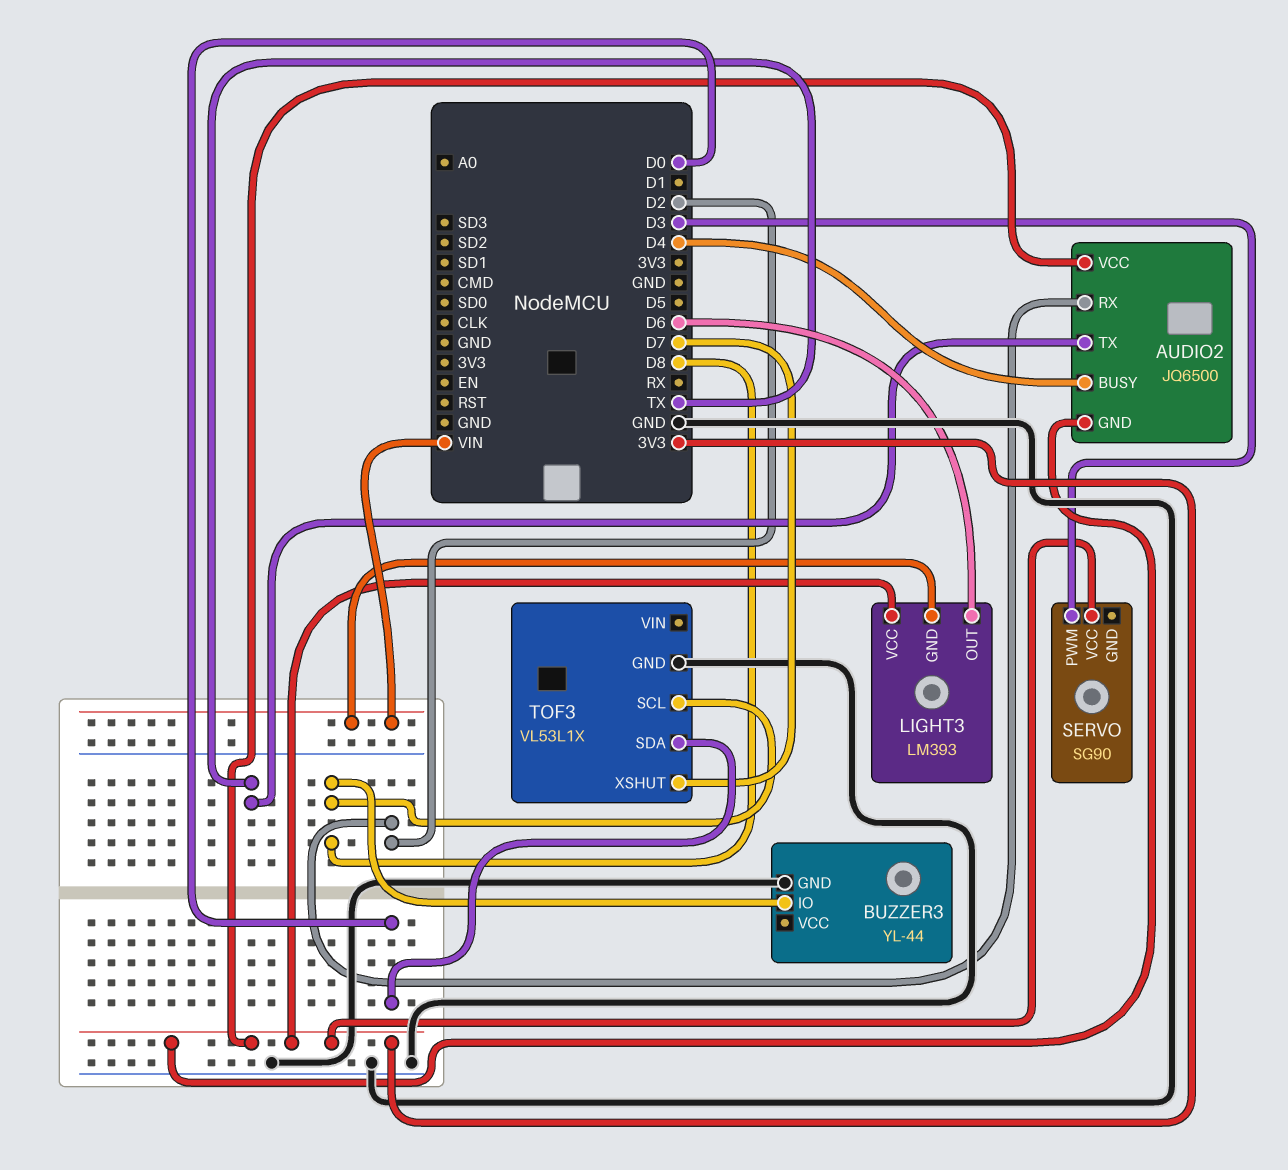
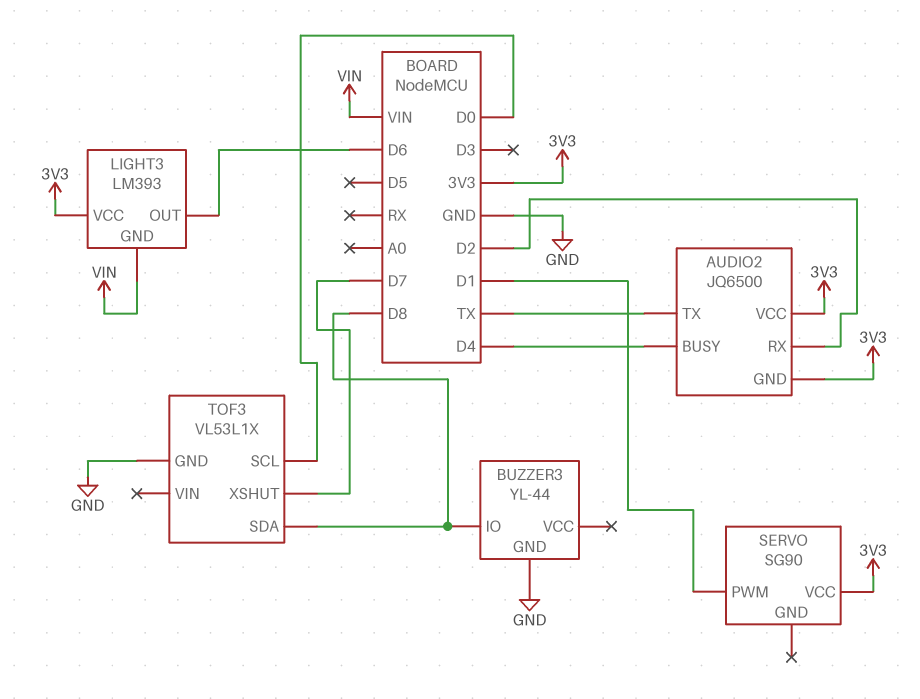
SERVO pin PWM: D3 -> D1
TOF3 pin SCL: D8 -> D0
TOF3 pin SDA: D0 -> D8

